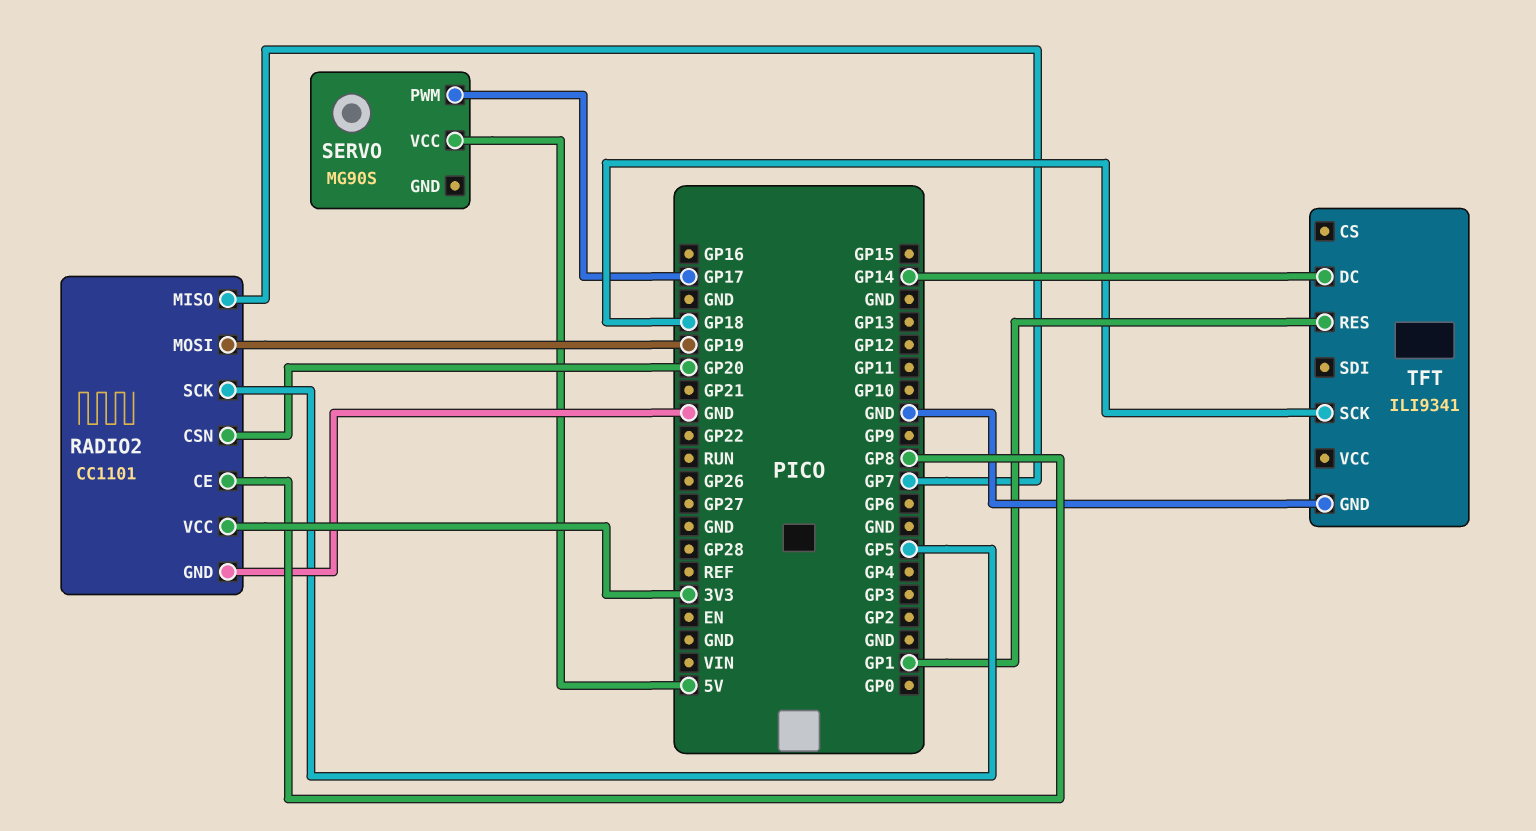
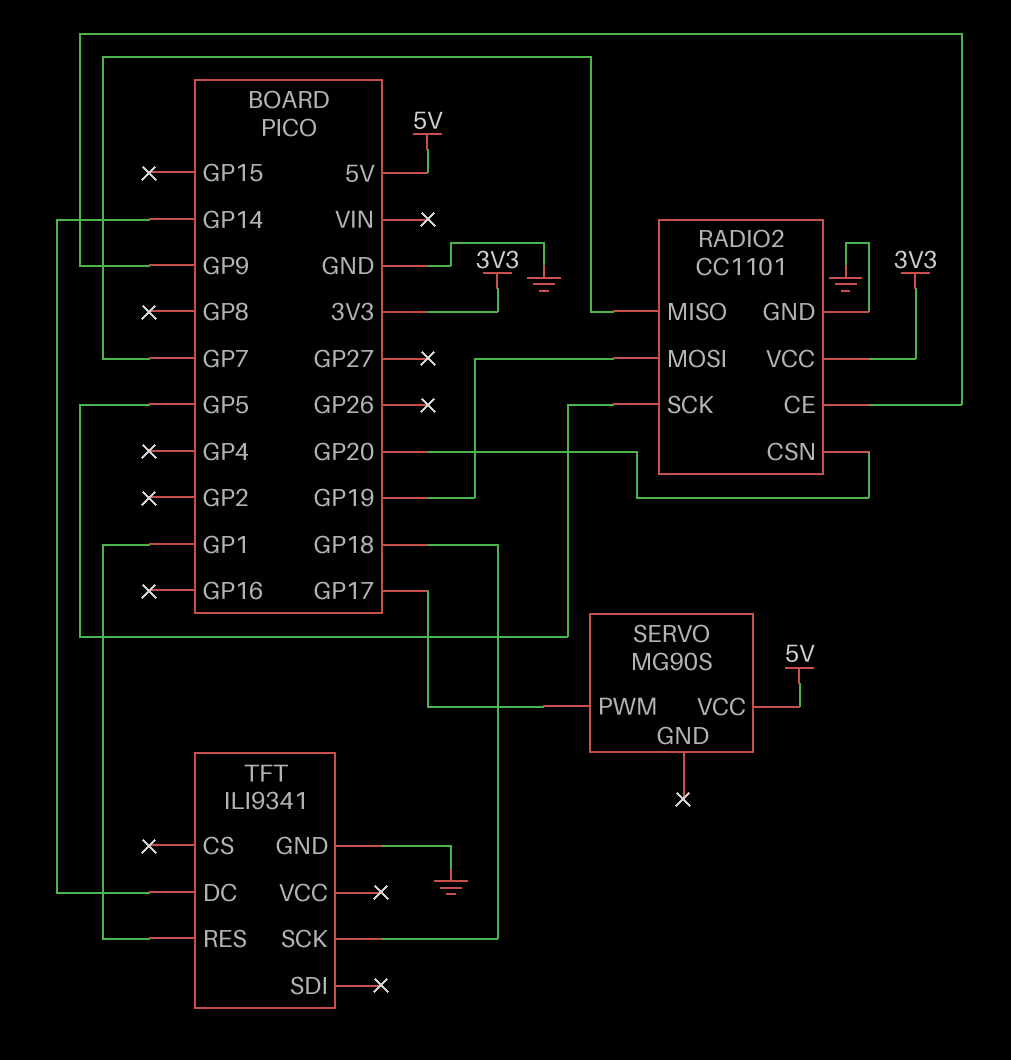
RADIO2 pin CE: GP8 -> GP9

